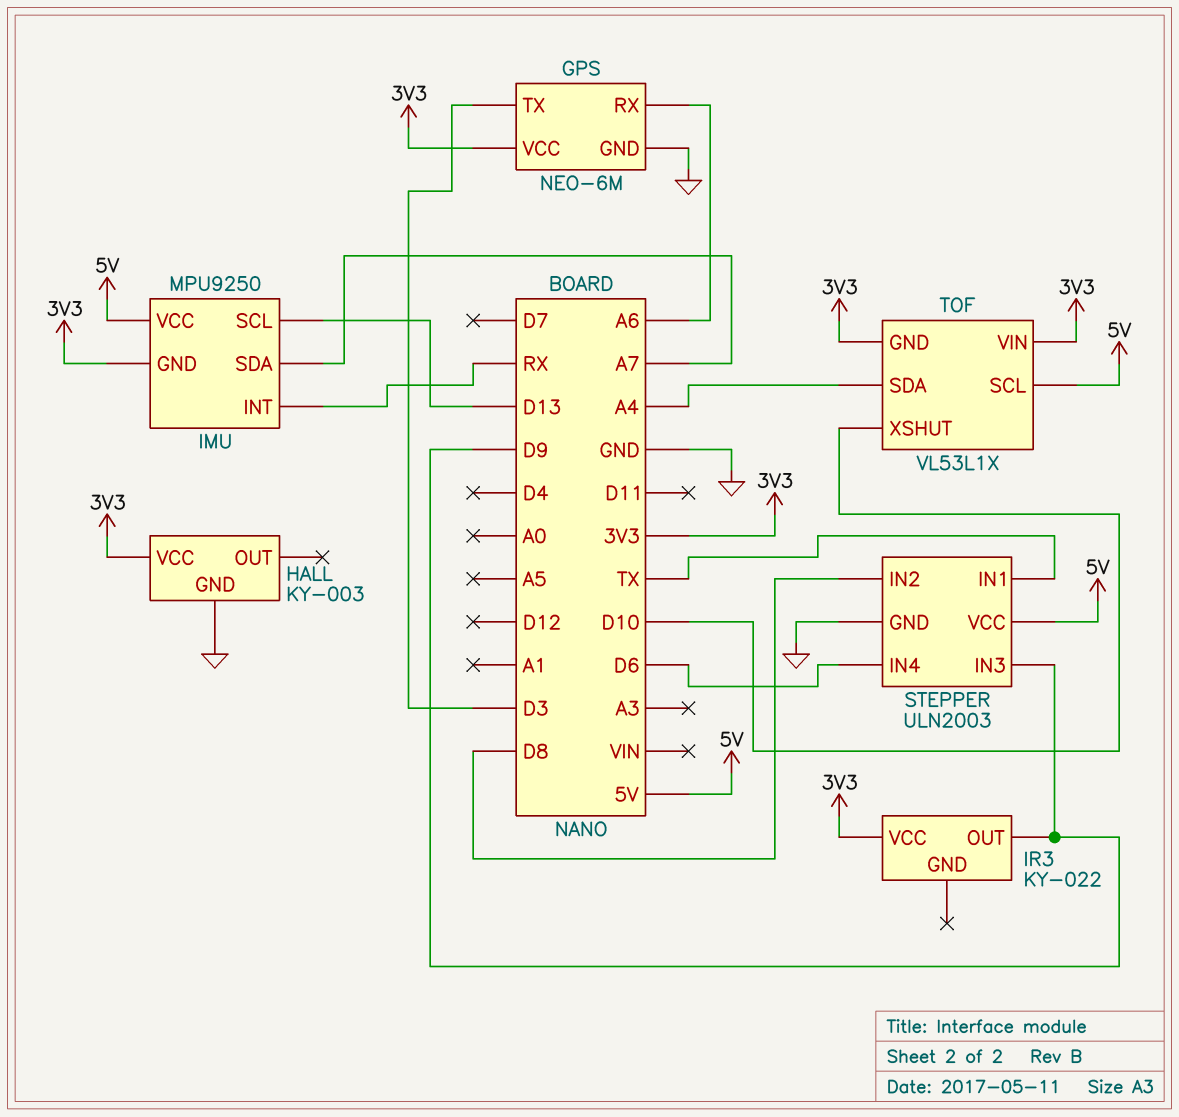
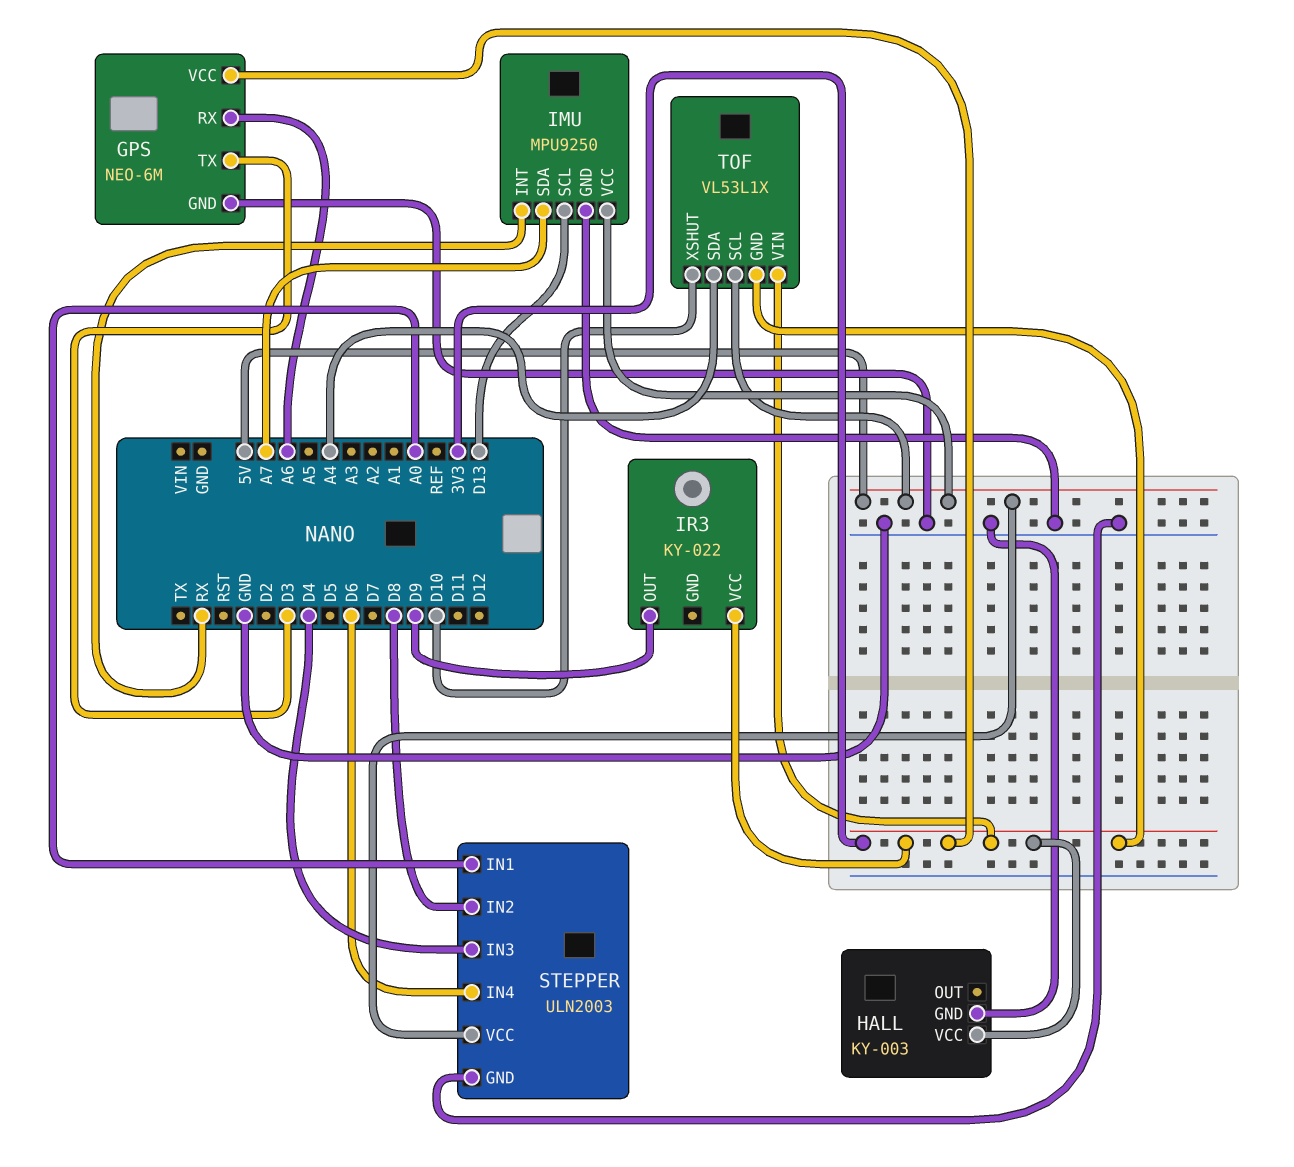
IMU pin GND: 3V3 -> GND
STEPPER pin IN1: TX -> A0
STEPPER pin IN3: D9 -> D4

